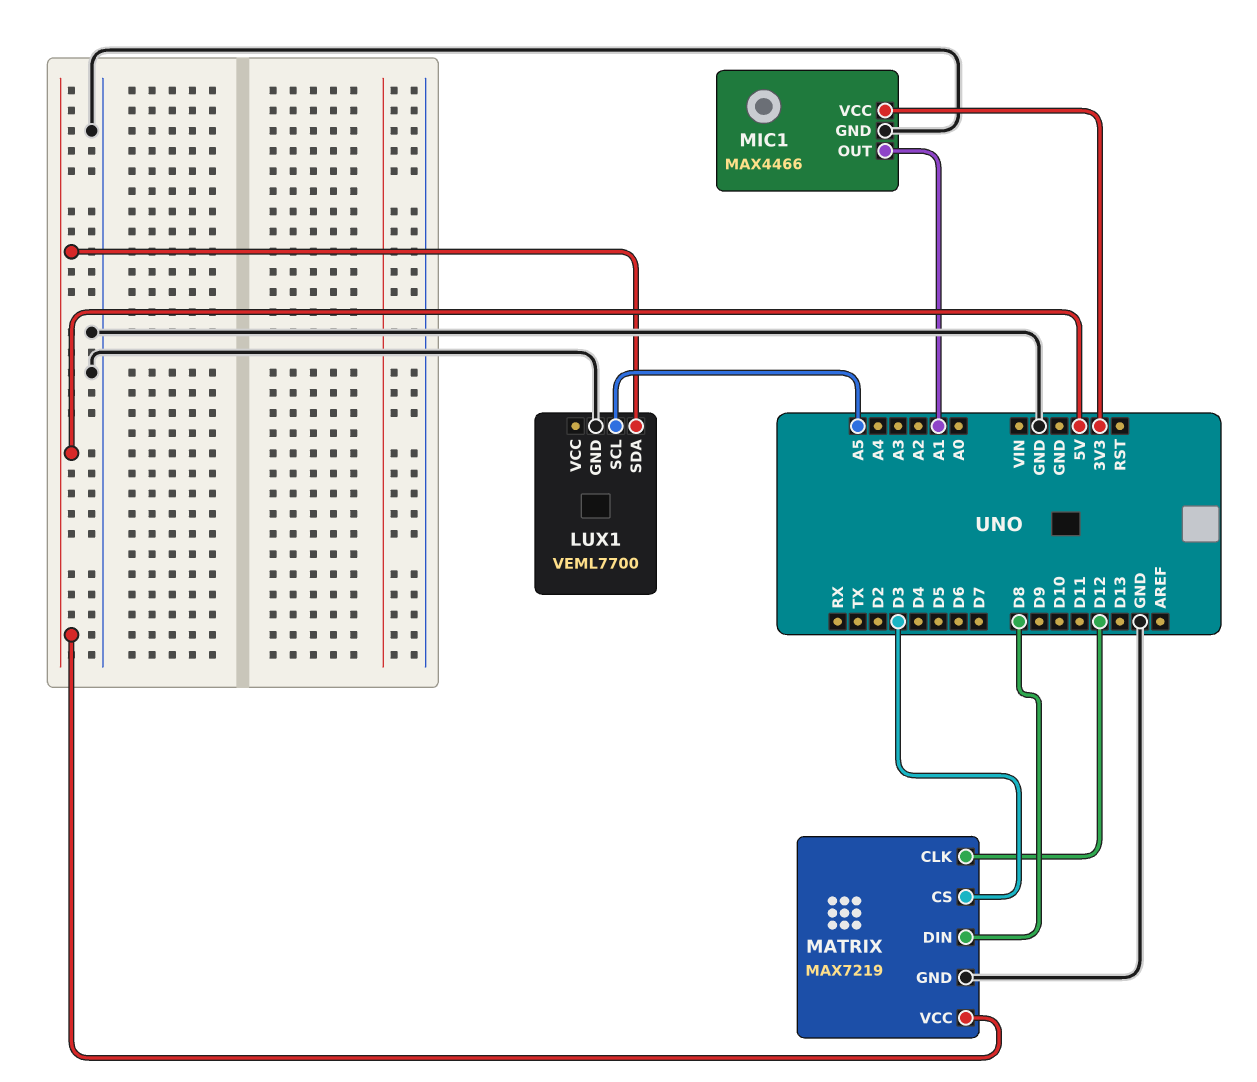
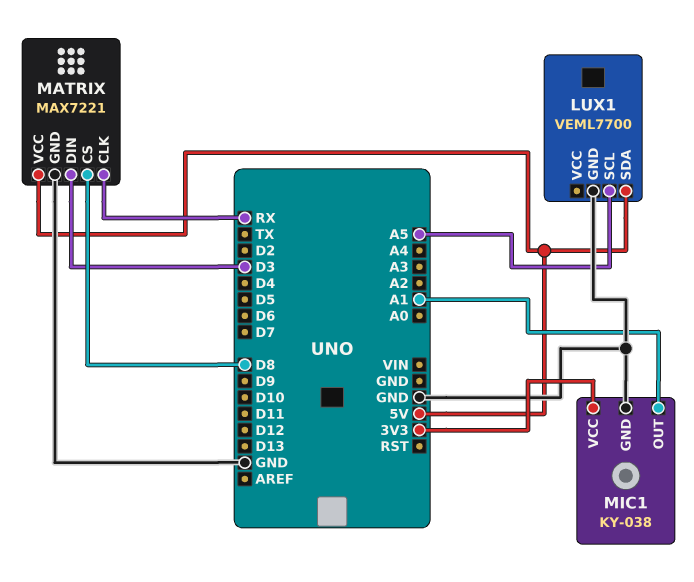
MATRIX: MAX7219 -> MAX7221
MATRIX pin CLK: D12 -> RX
MATRIX pin CS: D3 -> D8
MATRIX pin DIN: D8 -> D3
MIC1: MAX4466 -> KY-038

